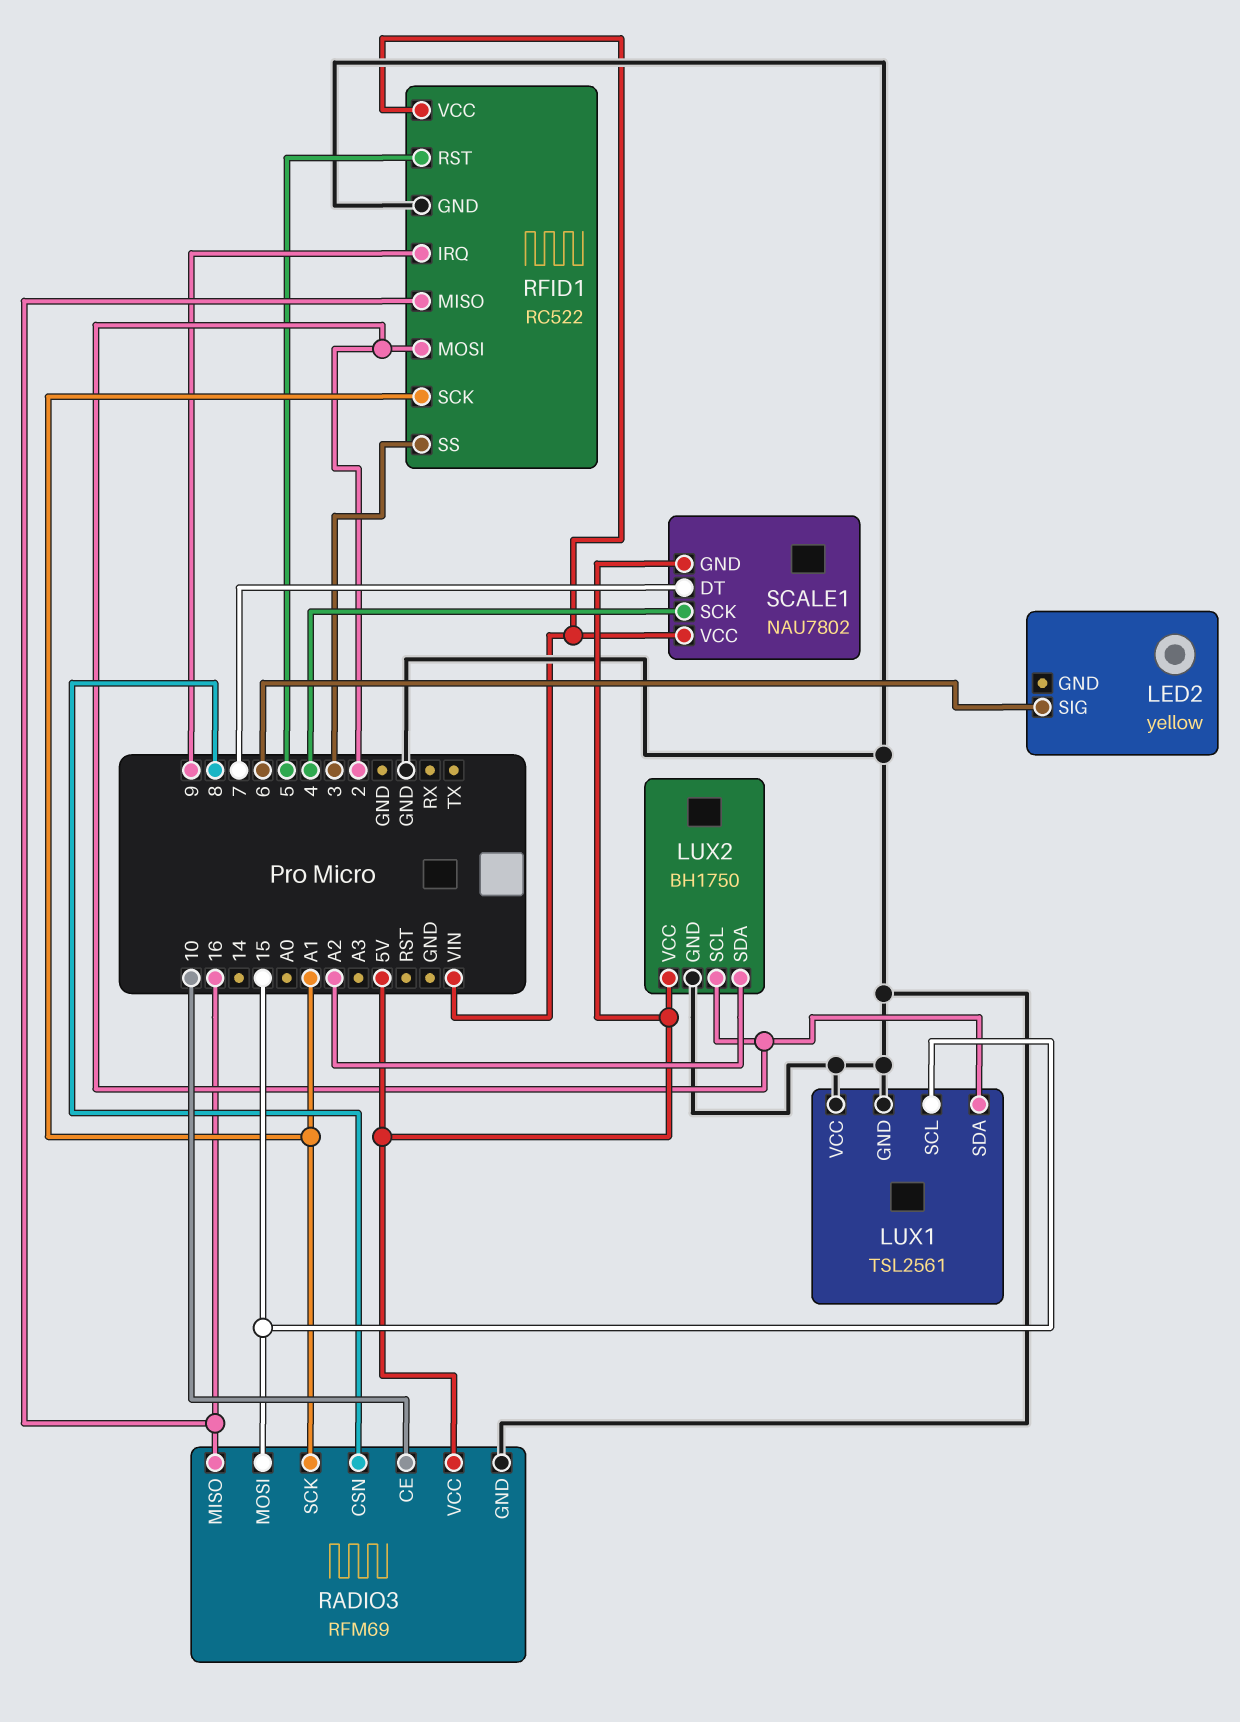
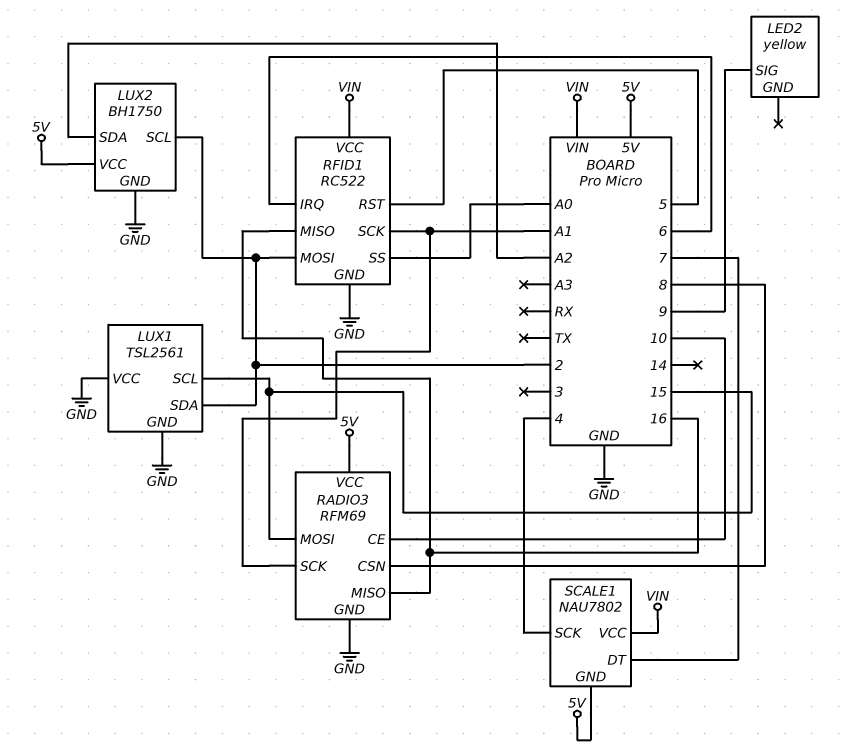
LED2 pin SIG: 6 -> 9
RFID1 pin IRQ: 9 -> 6
RFID1 pin SS: 3 -> A0

